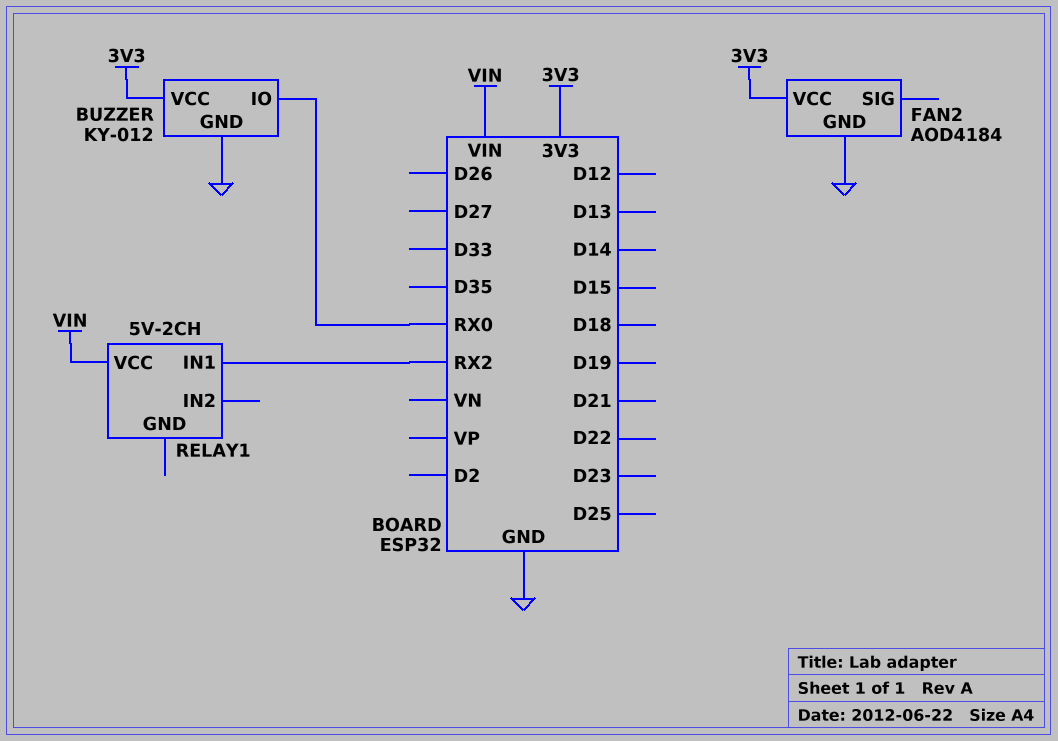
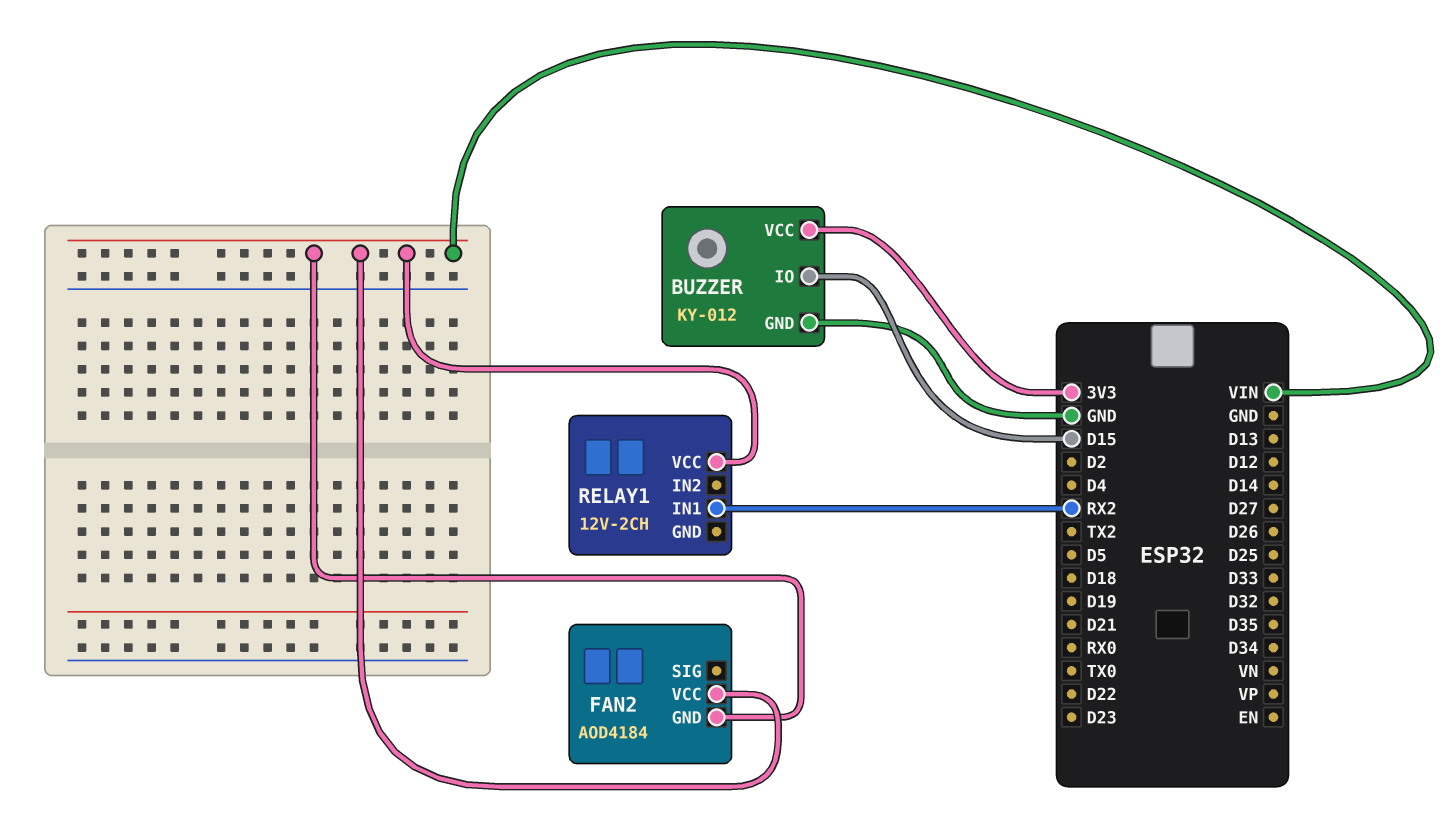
BUZZER pin IO: RX0 -> D15
FAN2 pin GND: GND -> VIN
FAN2 pin VCC: 3V3 -> VIN
RELAY1: 5V-2CH -> 12V-2CH

